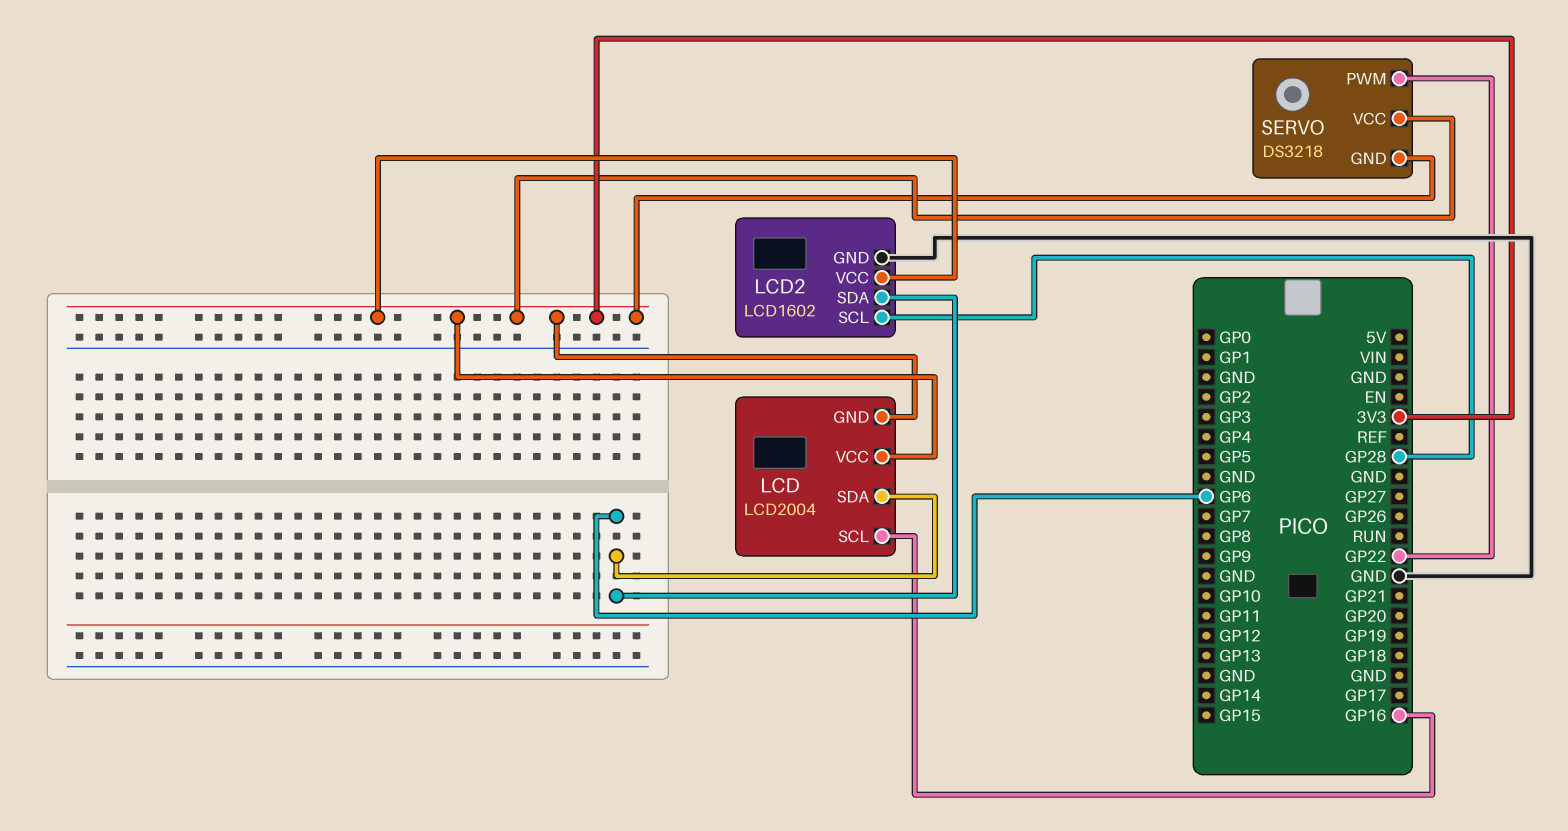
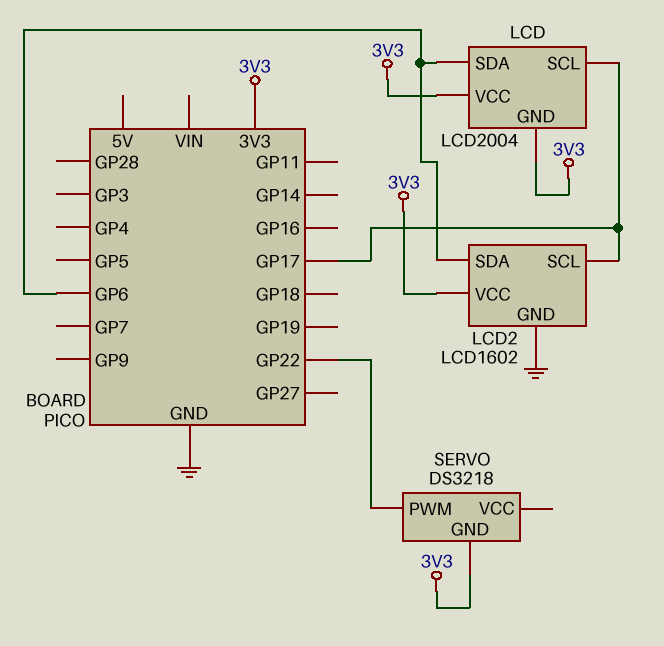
LCD pin SCL: GP16 -> GP17
LCD2 pin SCL: GP28 -> GP17
SERVO pin VCC: 3V3 -> none

